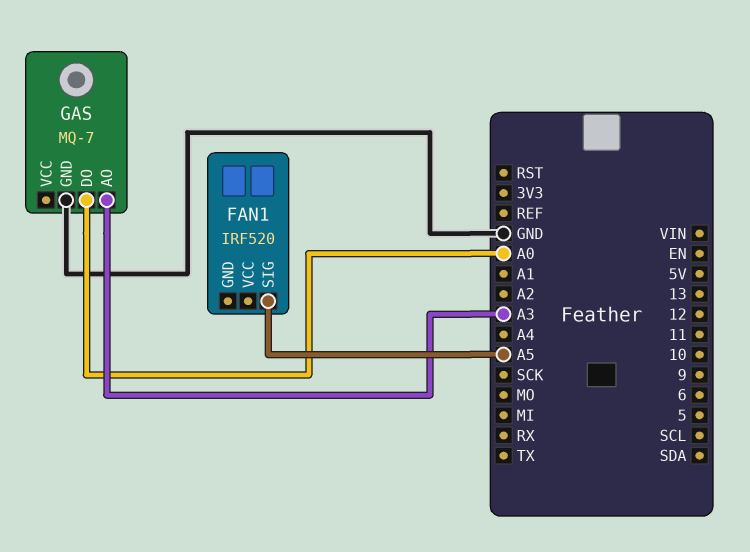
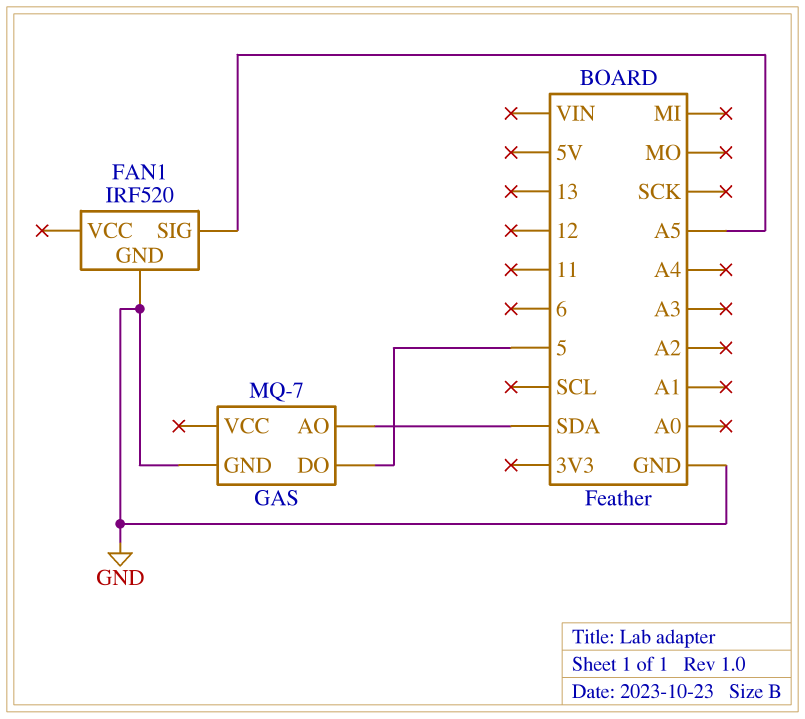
FAN1 pin GND: none -> GND
GAS pin AO: A3 -> SDA
GAS pin DO: A0 -> 5

